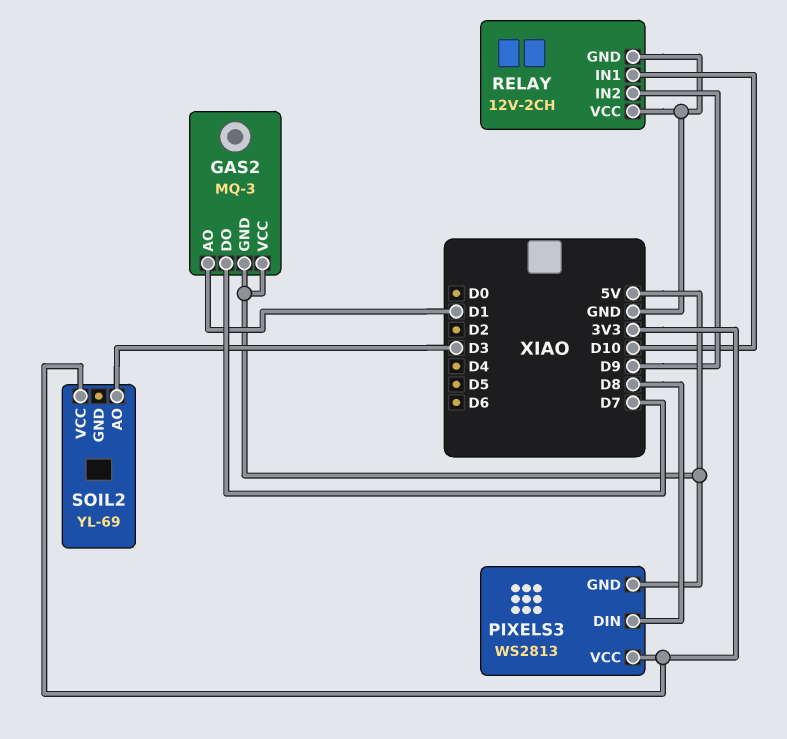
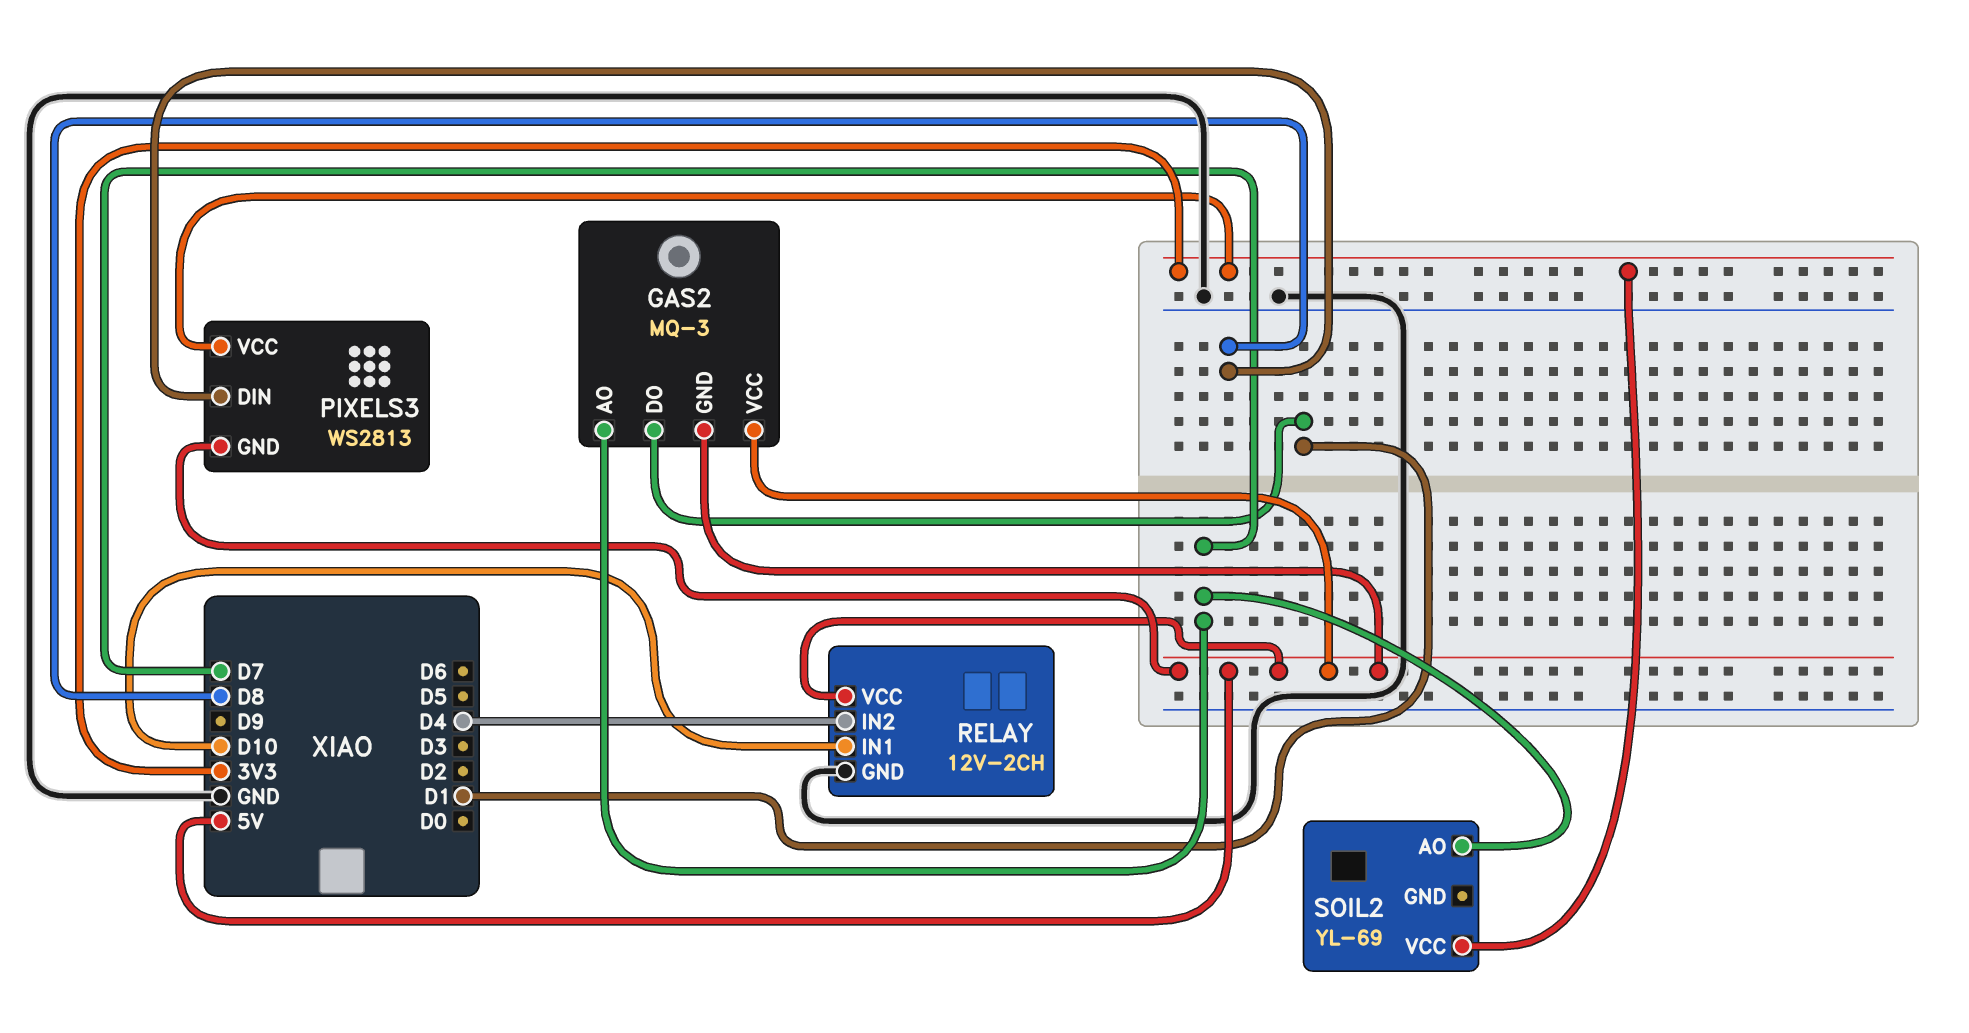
GAS2 pin AO: D1 -> D7
GAS2 pin DO: D7 -> D1
RELAY pin IN2: D9 -> D4
RELAY pin VCC: GND -> 5V
SOIL2 pin AO: D3 -> D7

